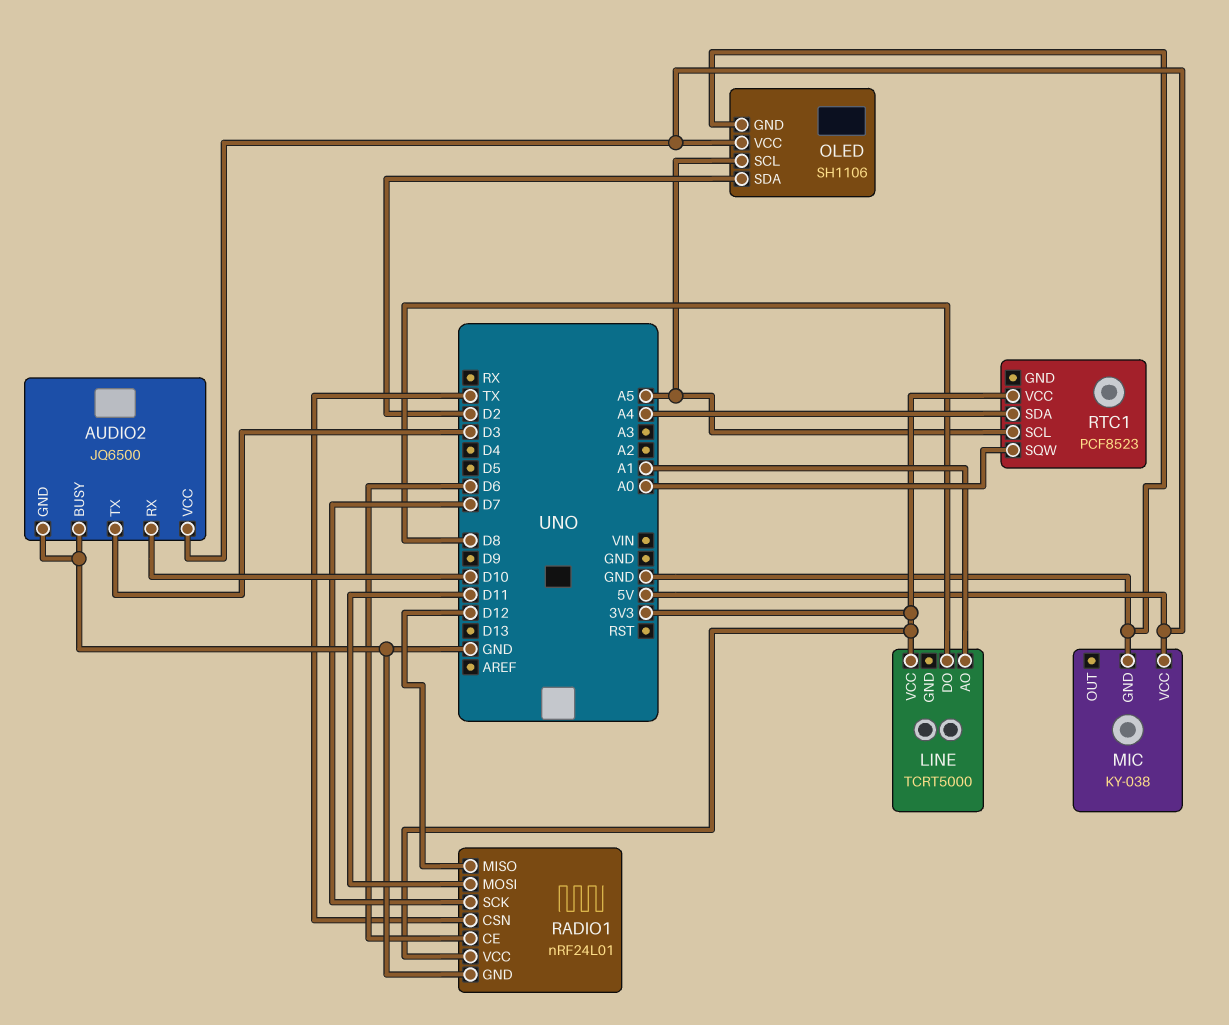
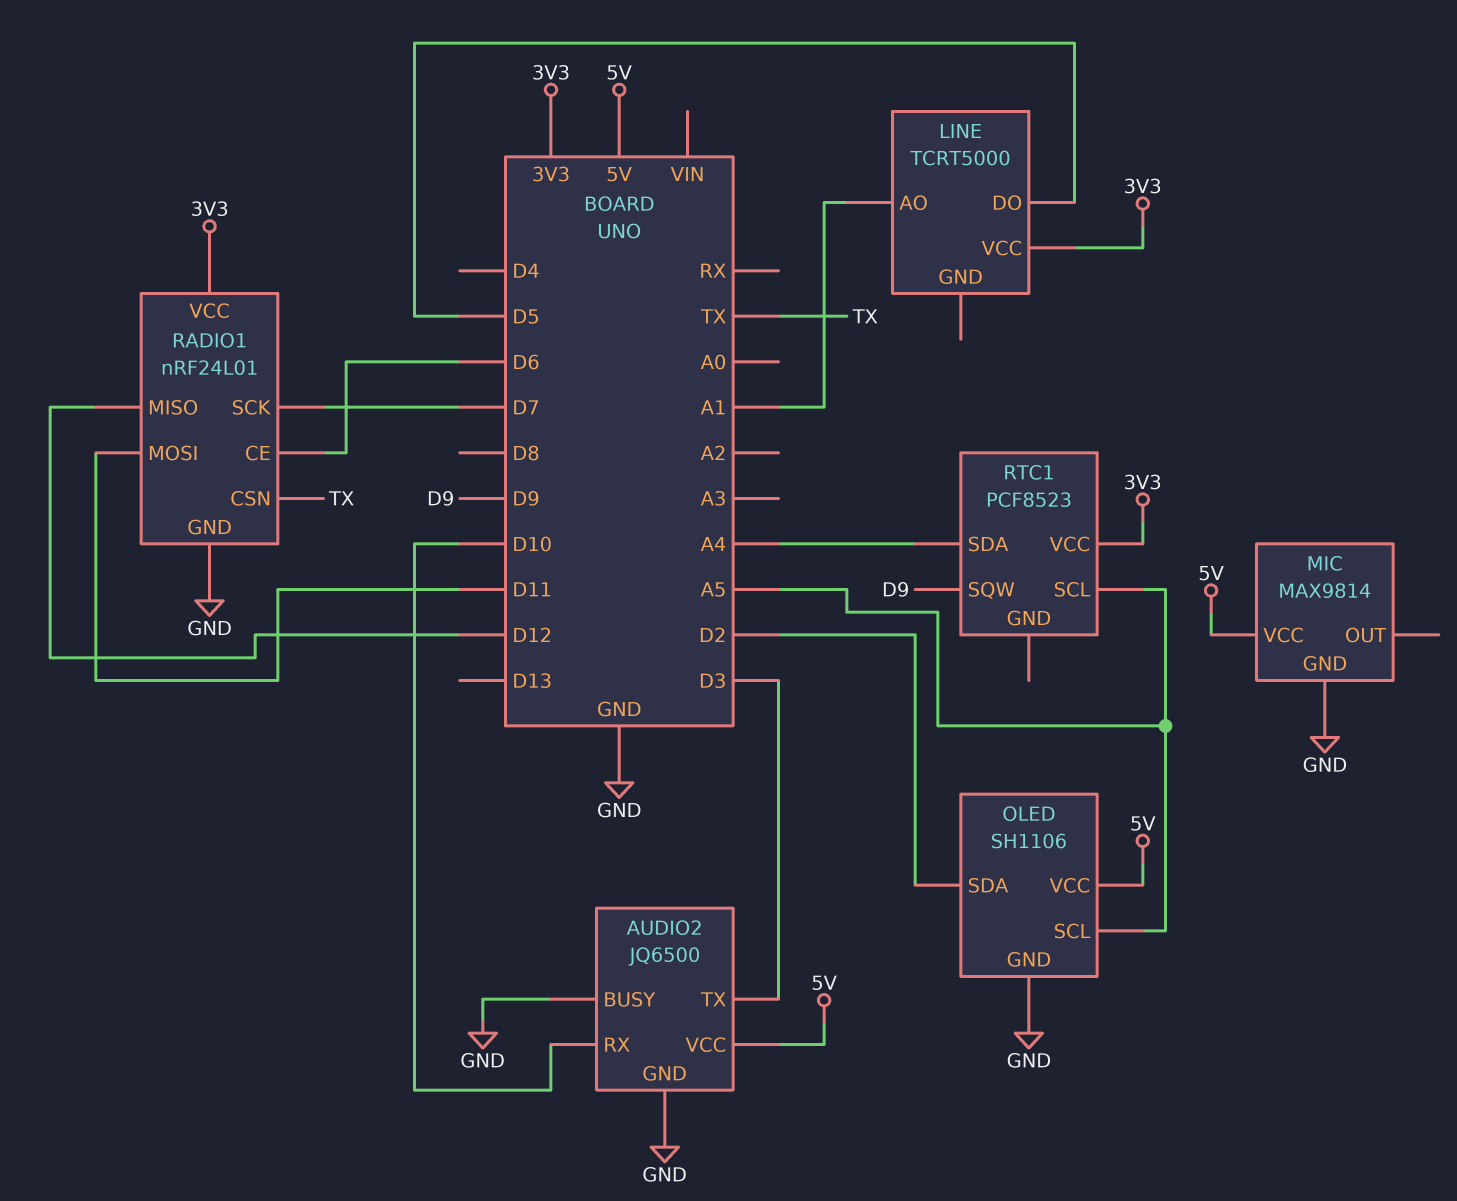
LINE pin DO: D8 -> D5
MIC: KY-038 -> MAX9814
RTC1 pin SQW: A0 -> D9

